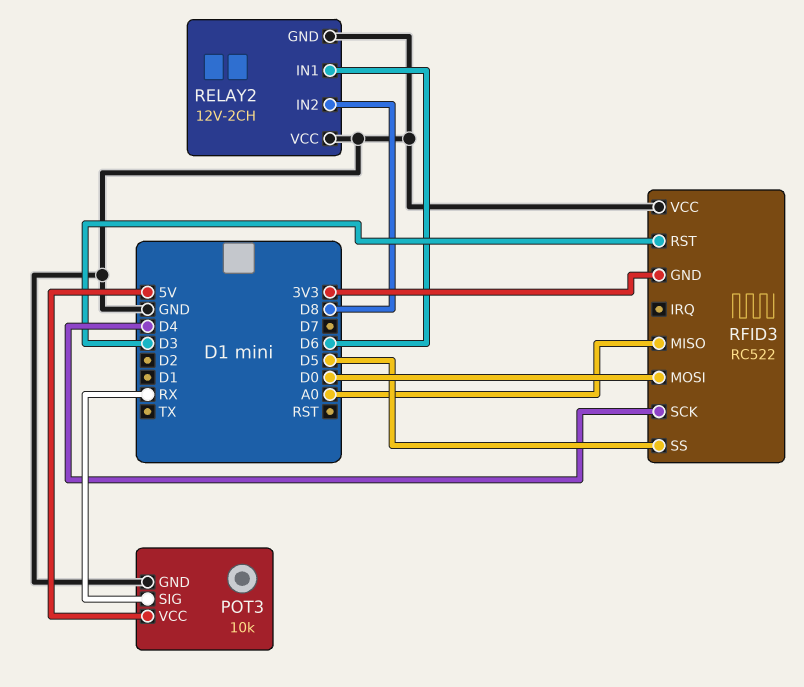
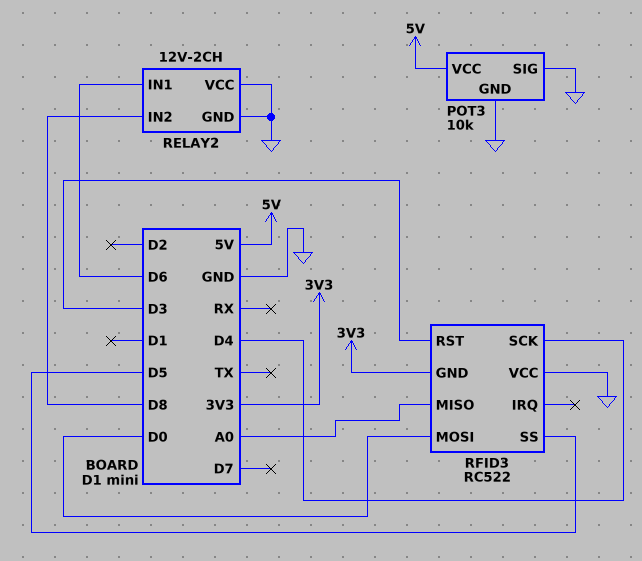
POT3 pin SIG: RX -> GND

